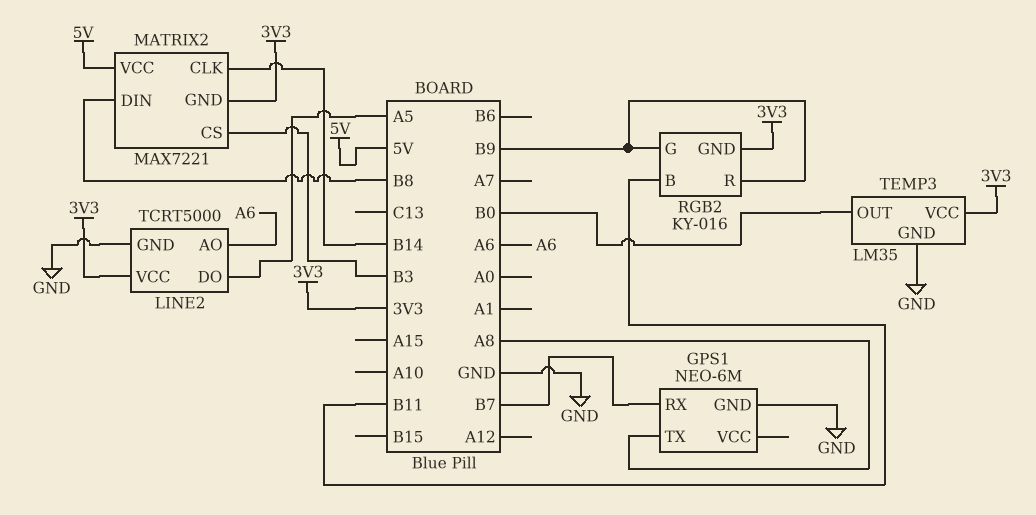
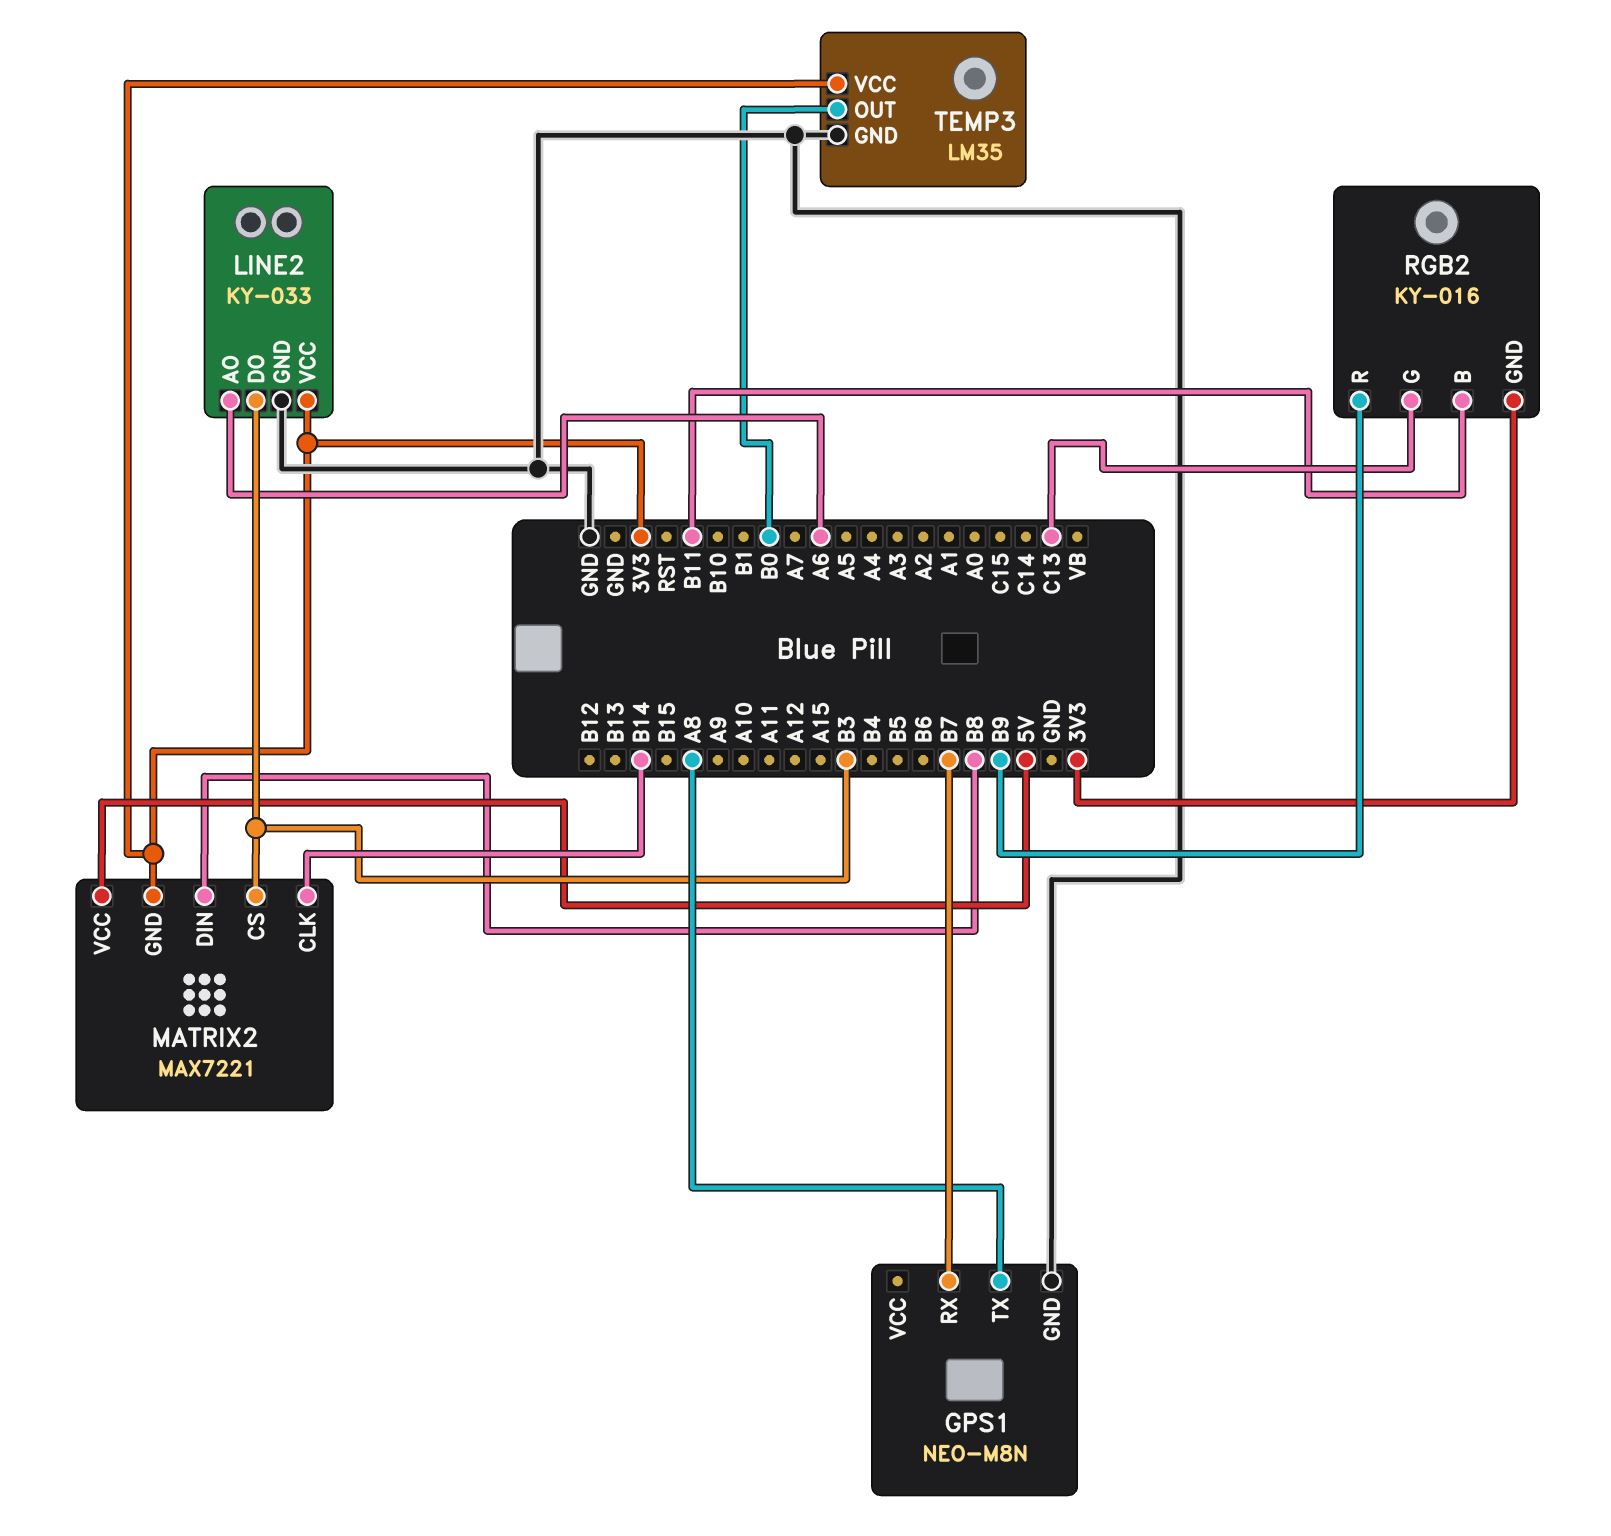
GPS1: NEO-6M -> NEO-M8N
LINE2: TCRT5000 -> KY-033
LINE2 pin DO: A5 -> B3
RGB2 pin G: B9 -> C13

